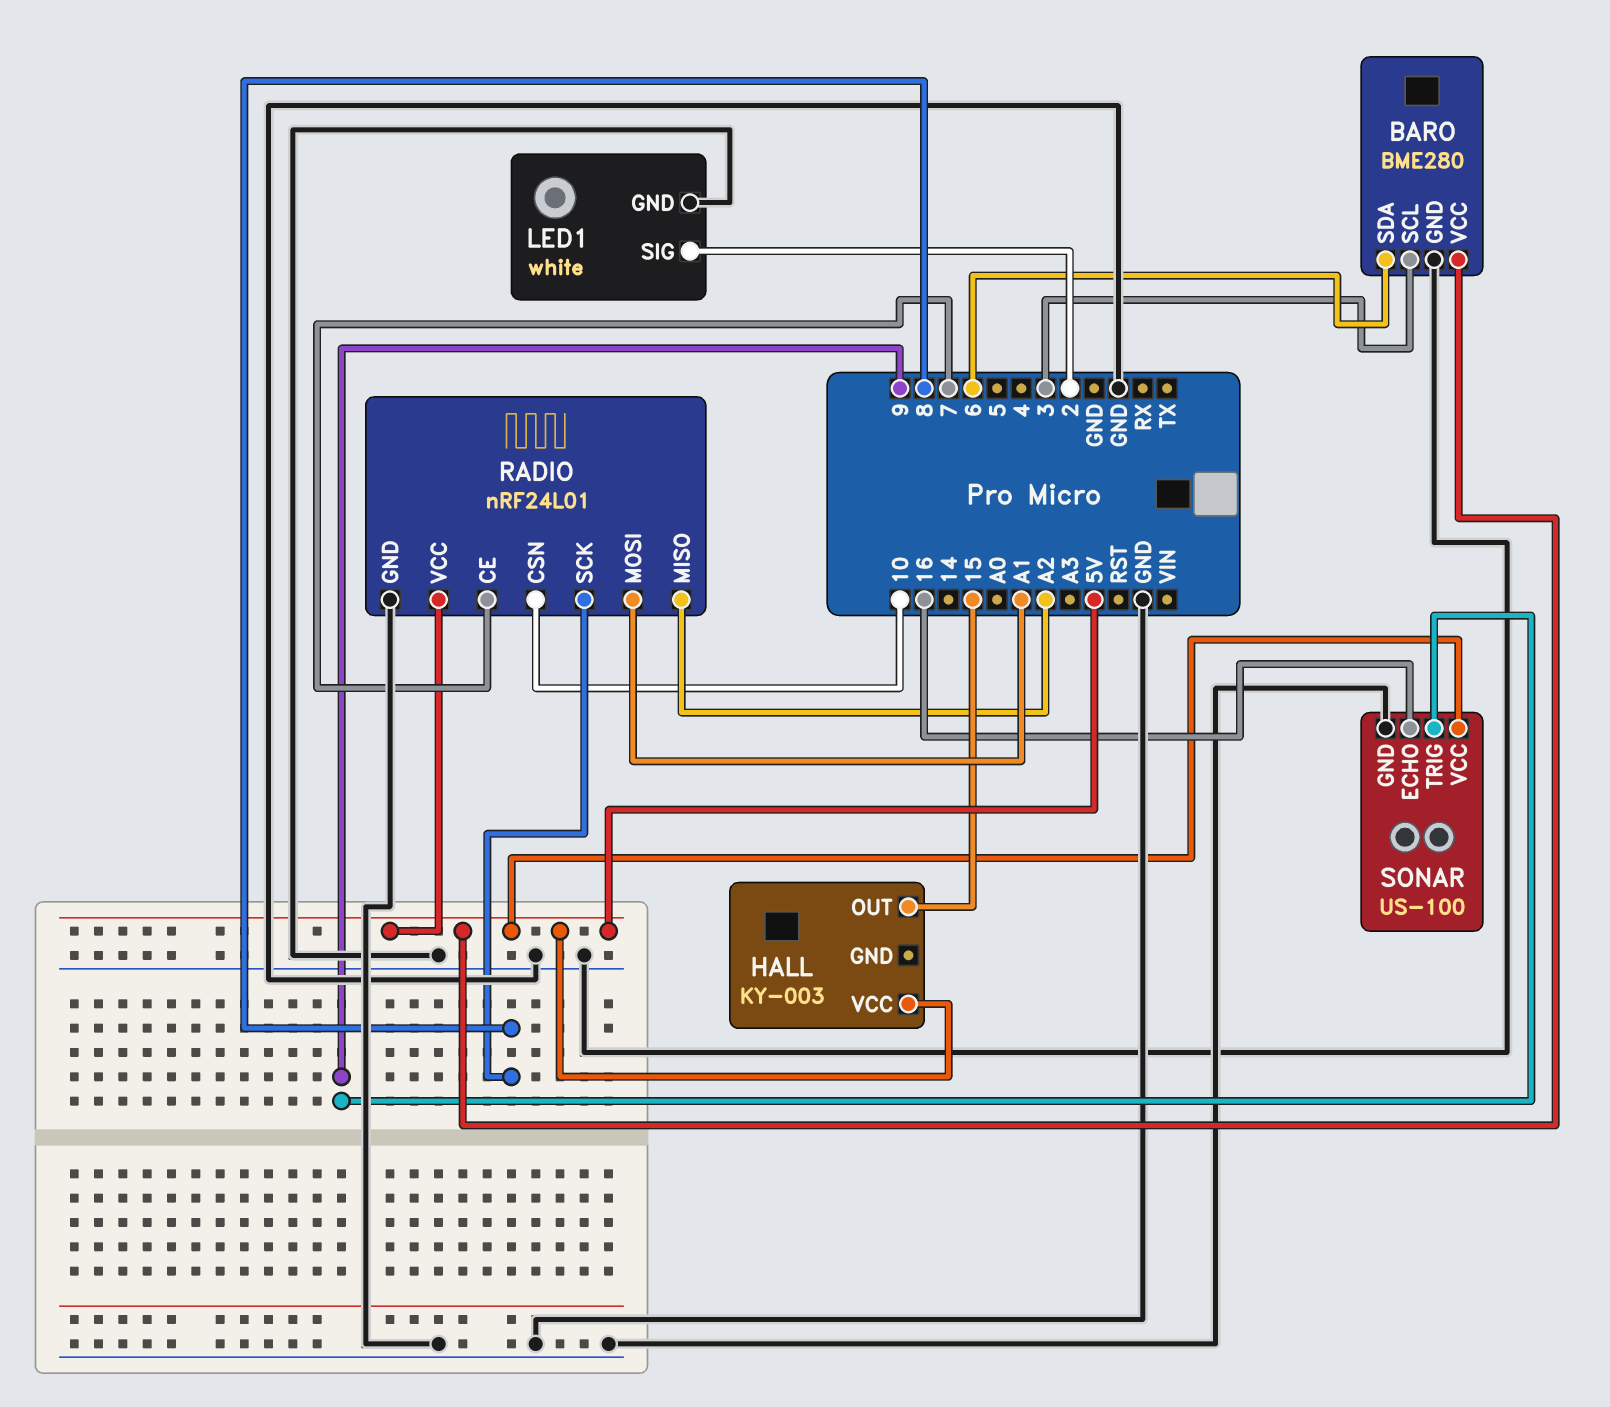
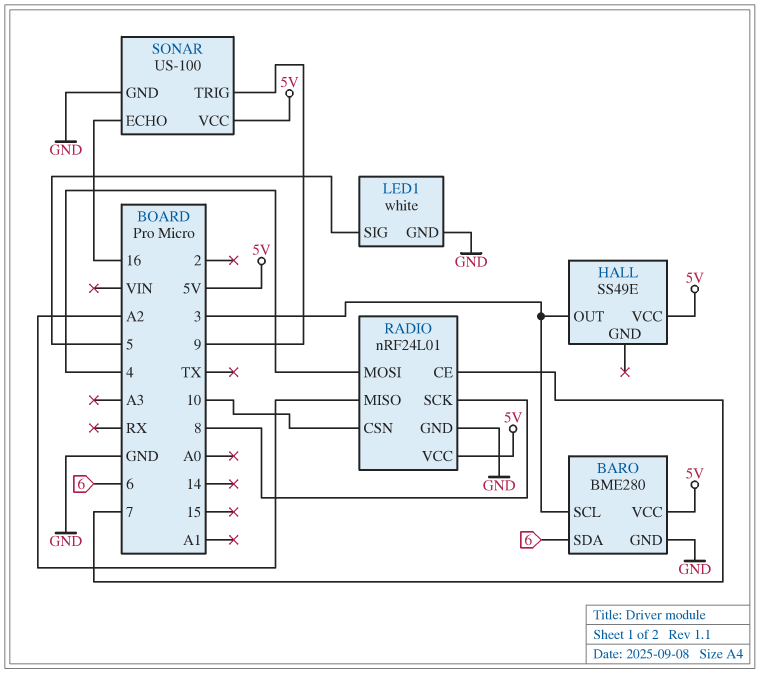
HALL: KY-003 -> SS49E
HALL pin OUT: 15 -> 3
LED1 pin SIG: 2 -> 5
RADIO pin MOSI: A1 -> 4

